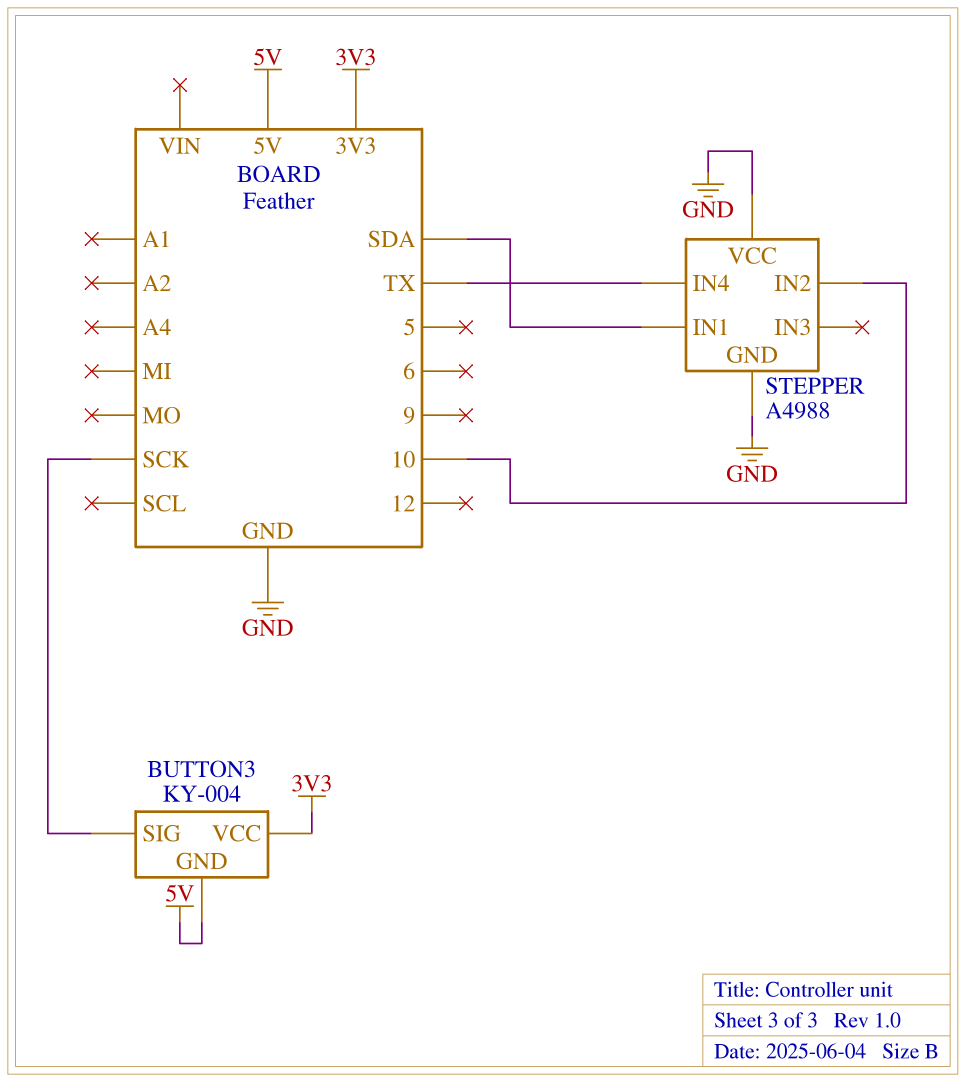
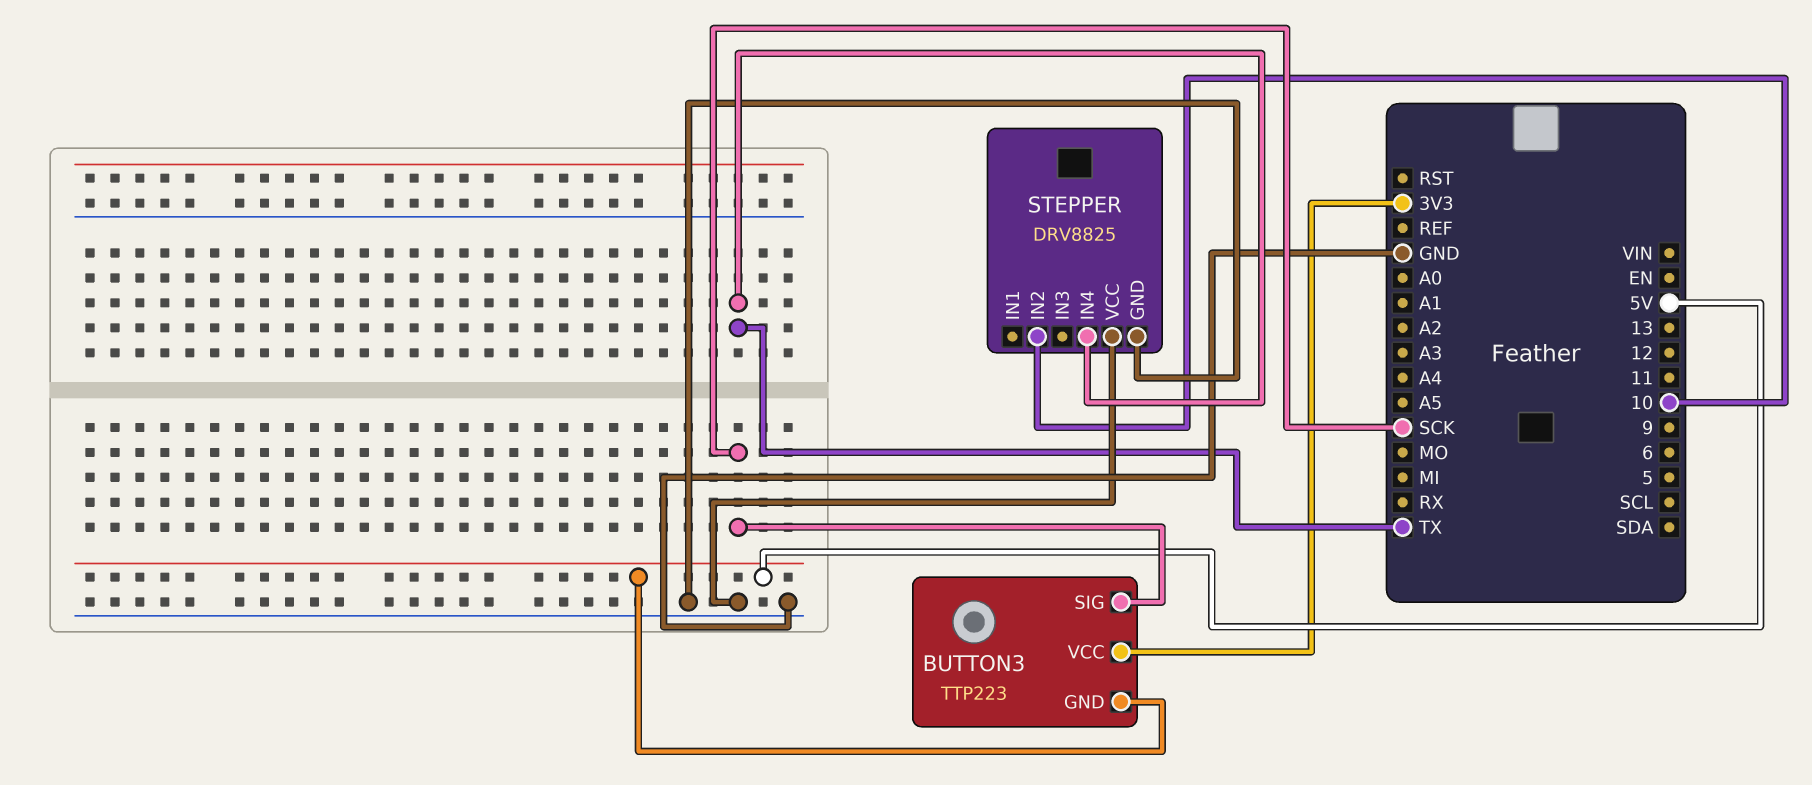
BUTTON3: KY-004 -> TTP223
STEPPER: A4988 -> DRV8825
STEPPER pin IN1: SDA -> none

